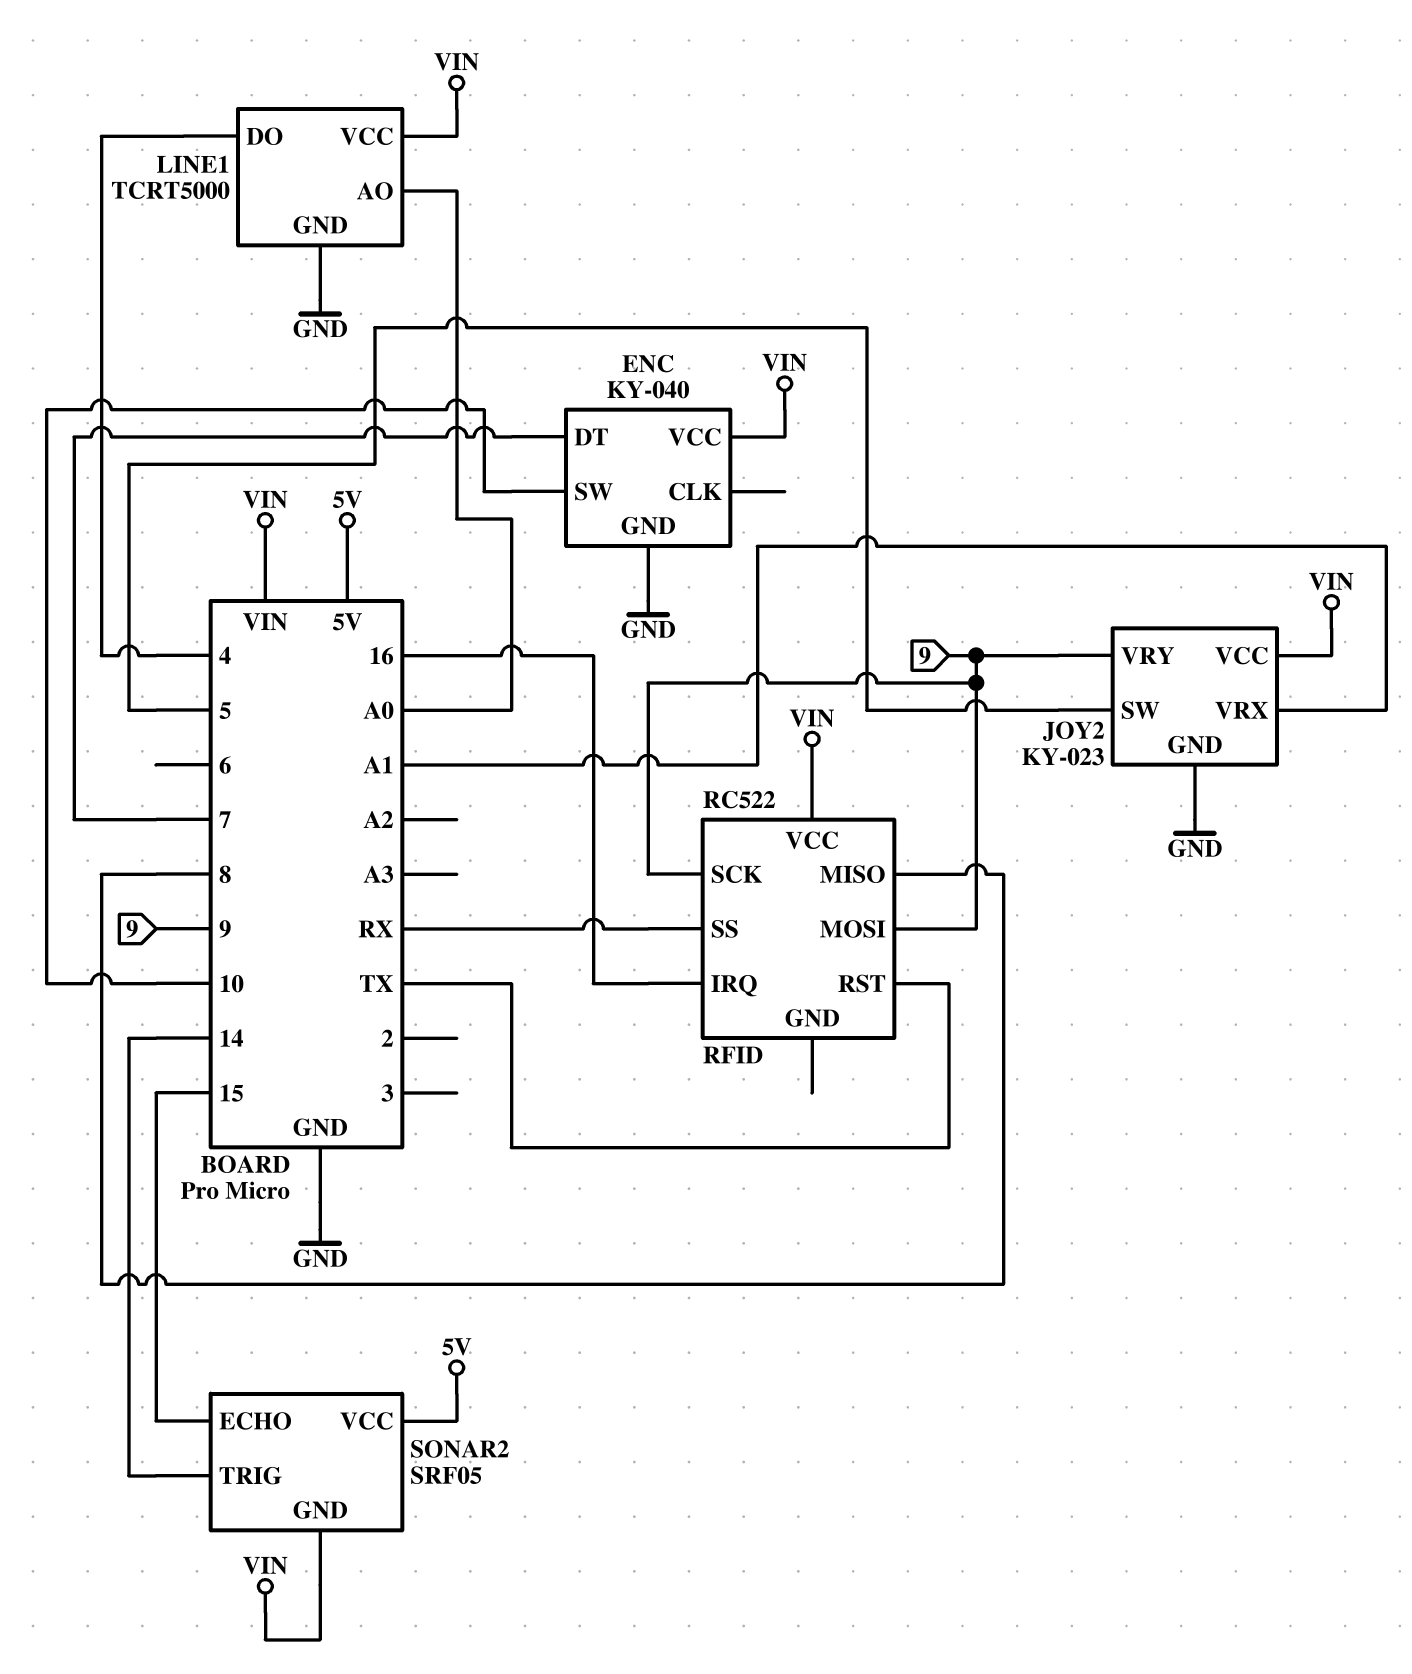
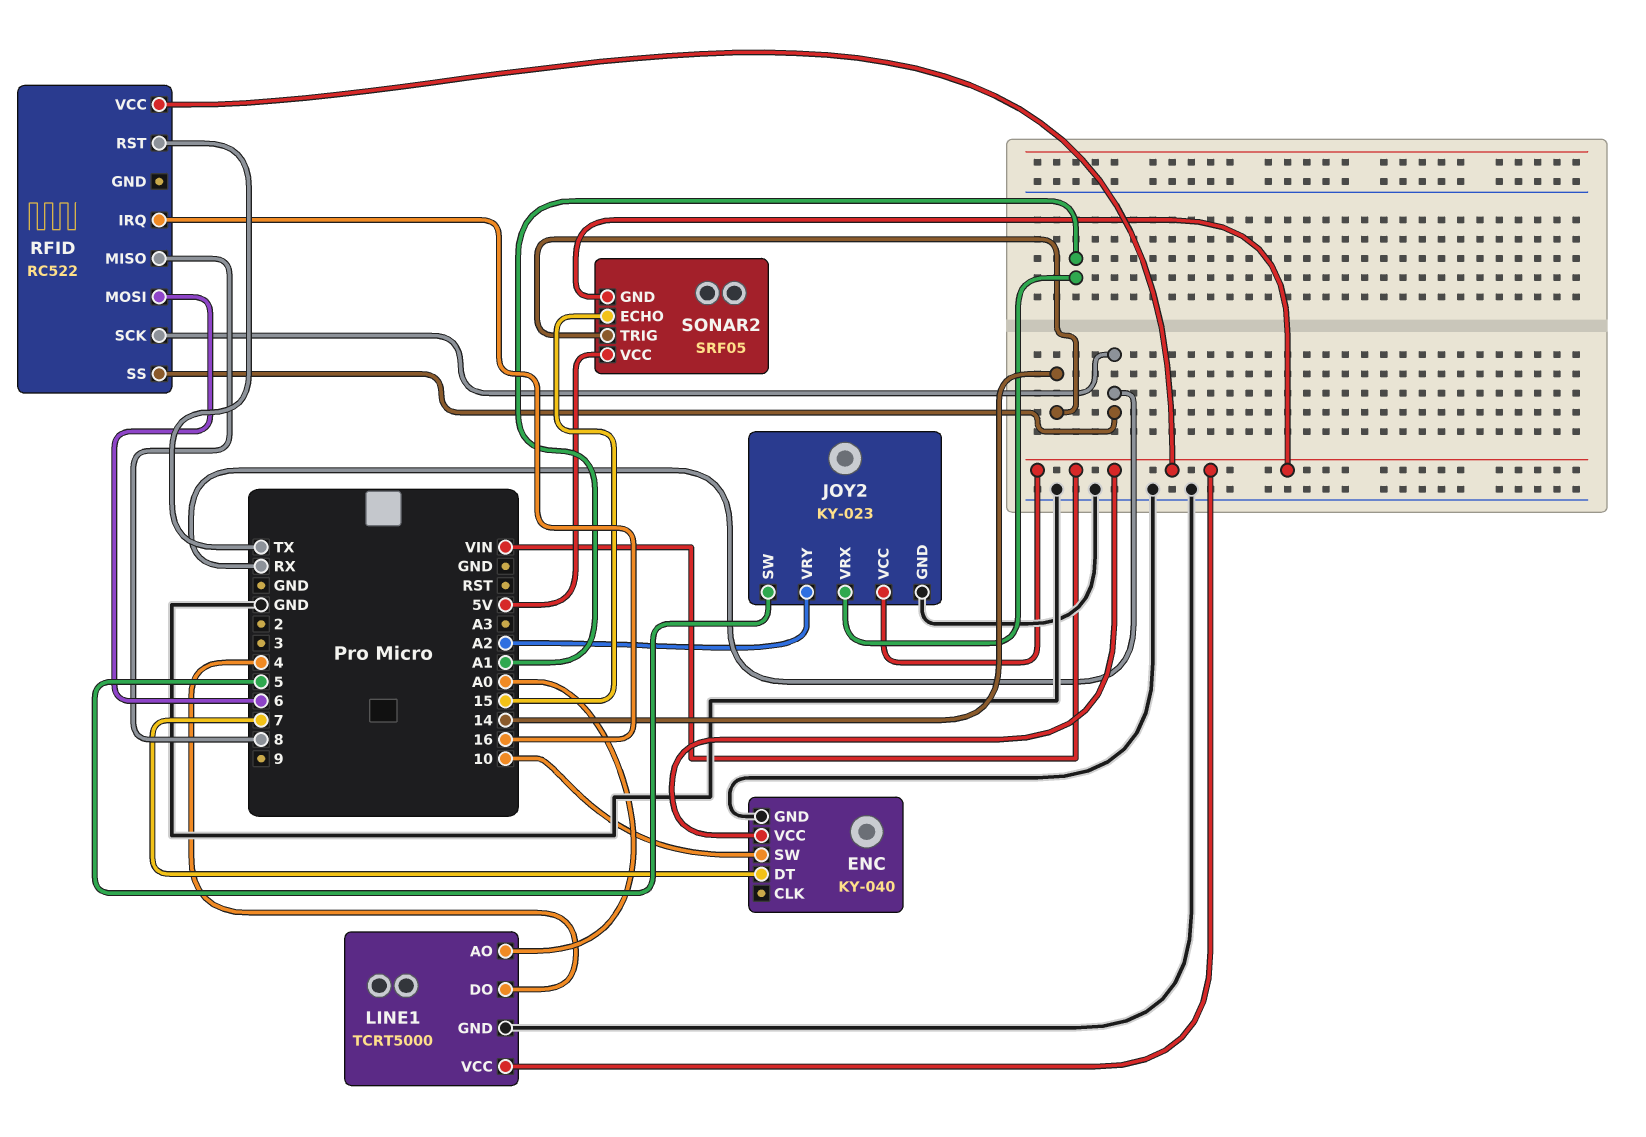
JOY2 pin VRY: 9 -> A2
RFID pin MOSI: 9 -> 6
RFID pin SCK: 9 -> RX

